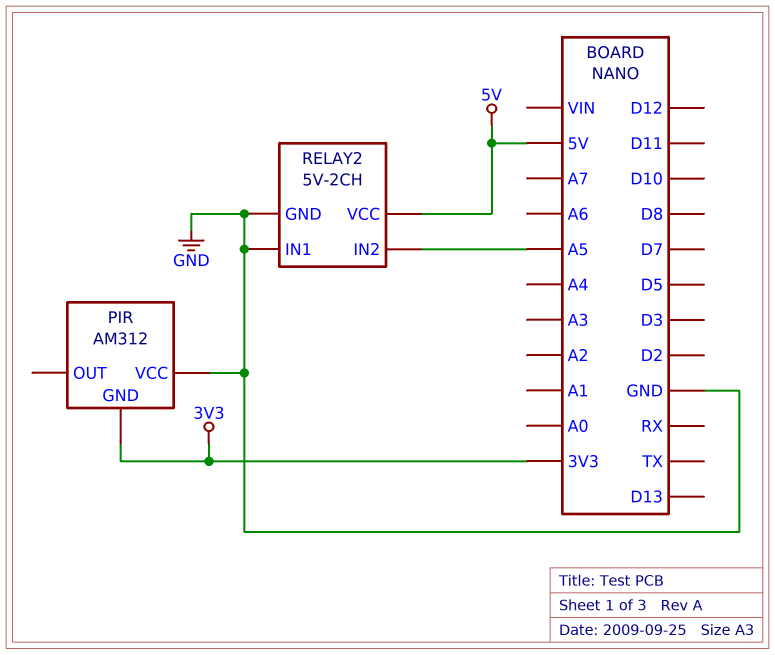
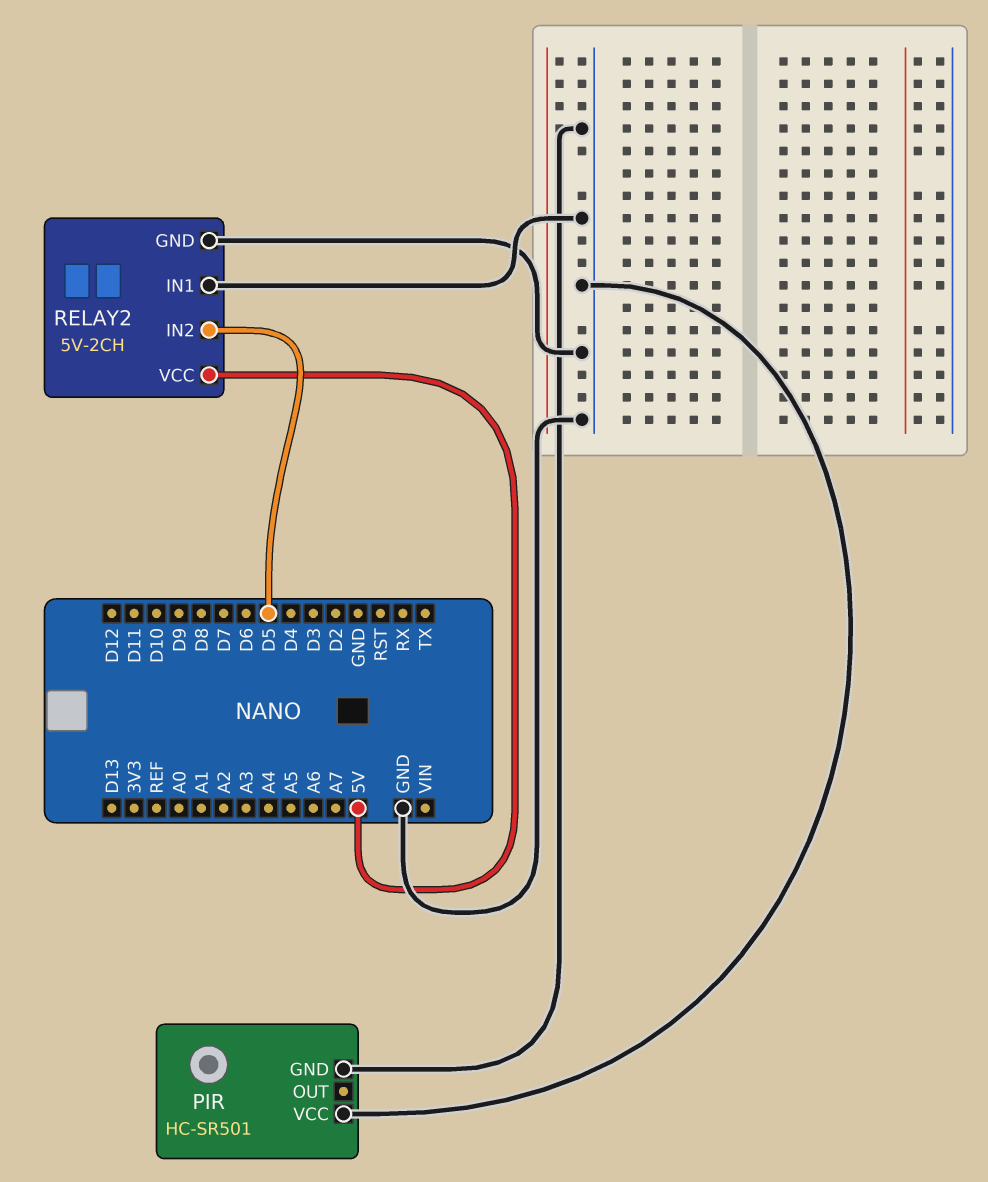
PIR: AM312 -> HC-SR501
PIR pin GND: 3V3 -> GND
RELAY2 pin IN2: A5 -> D5

